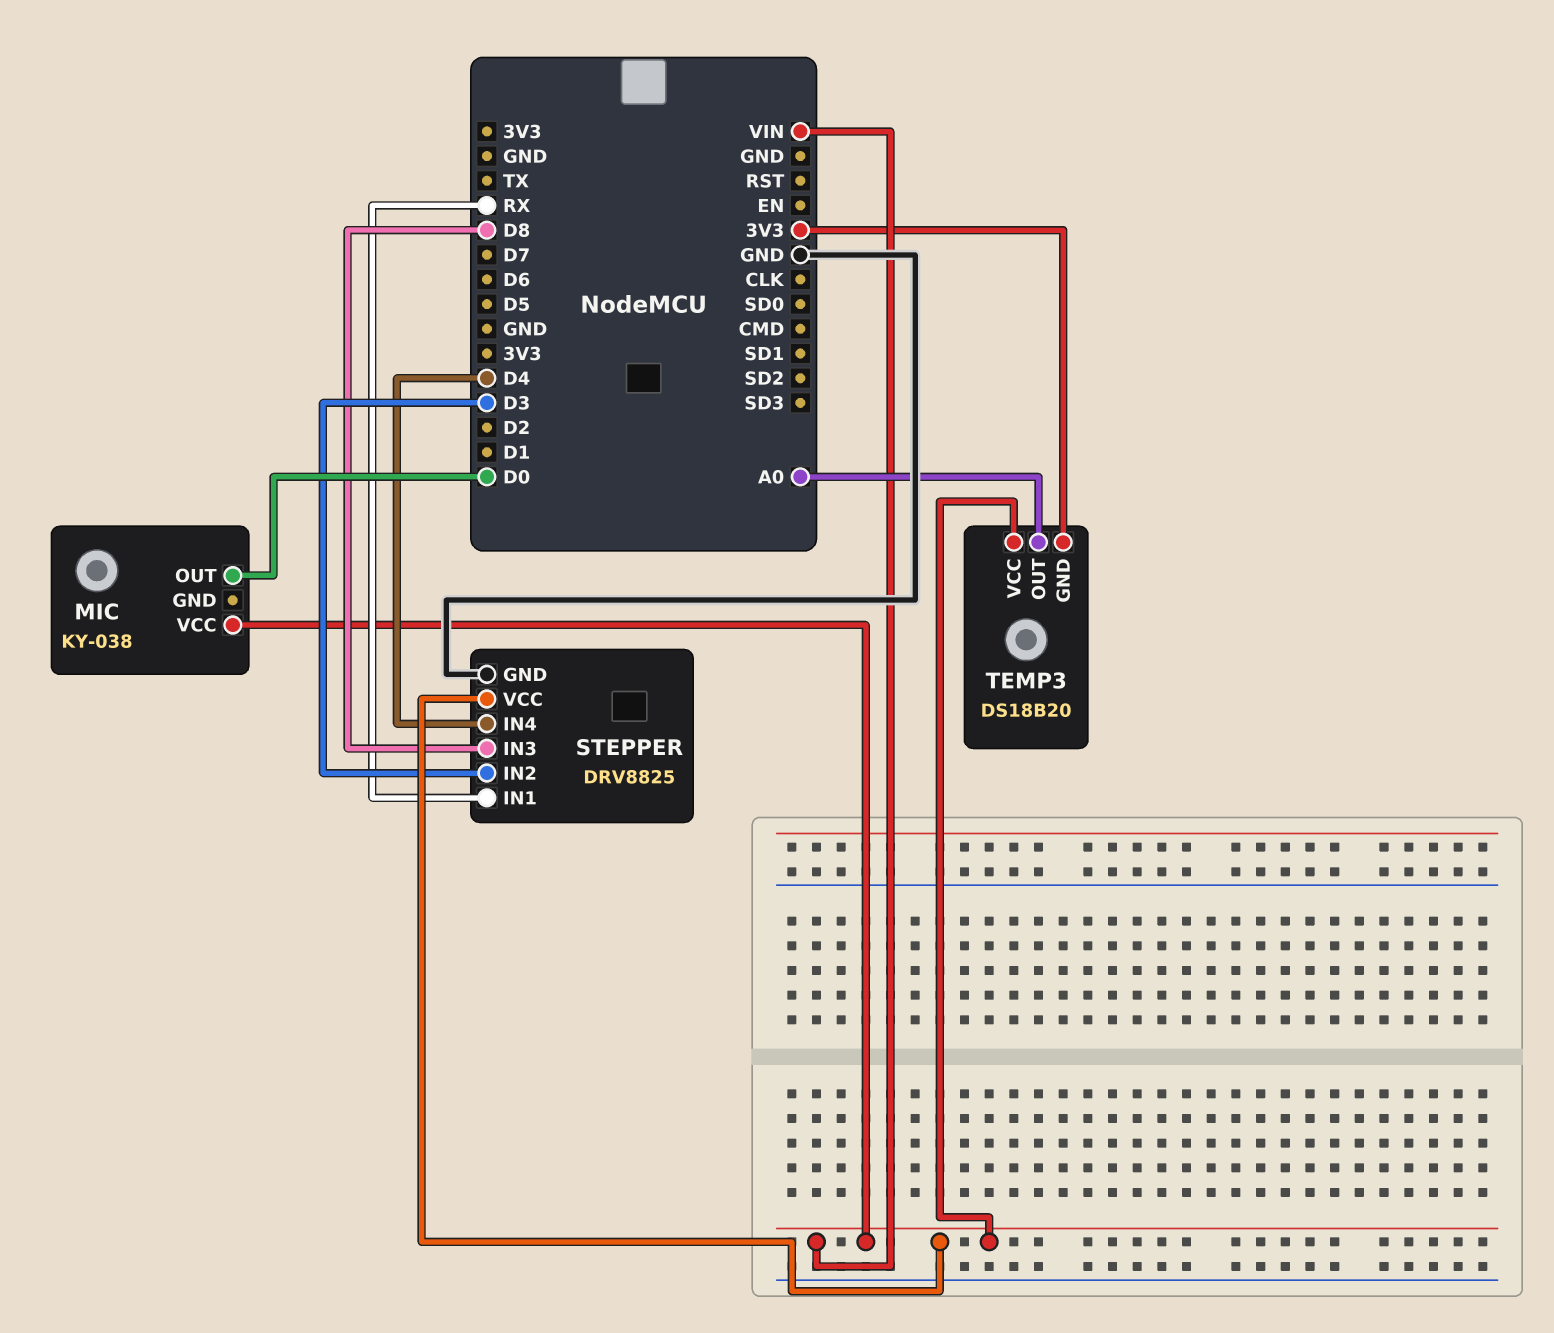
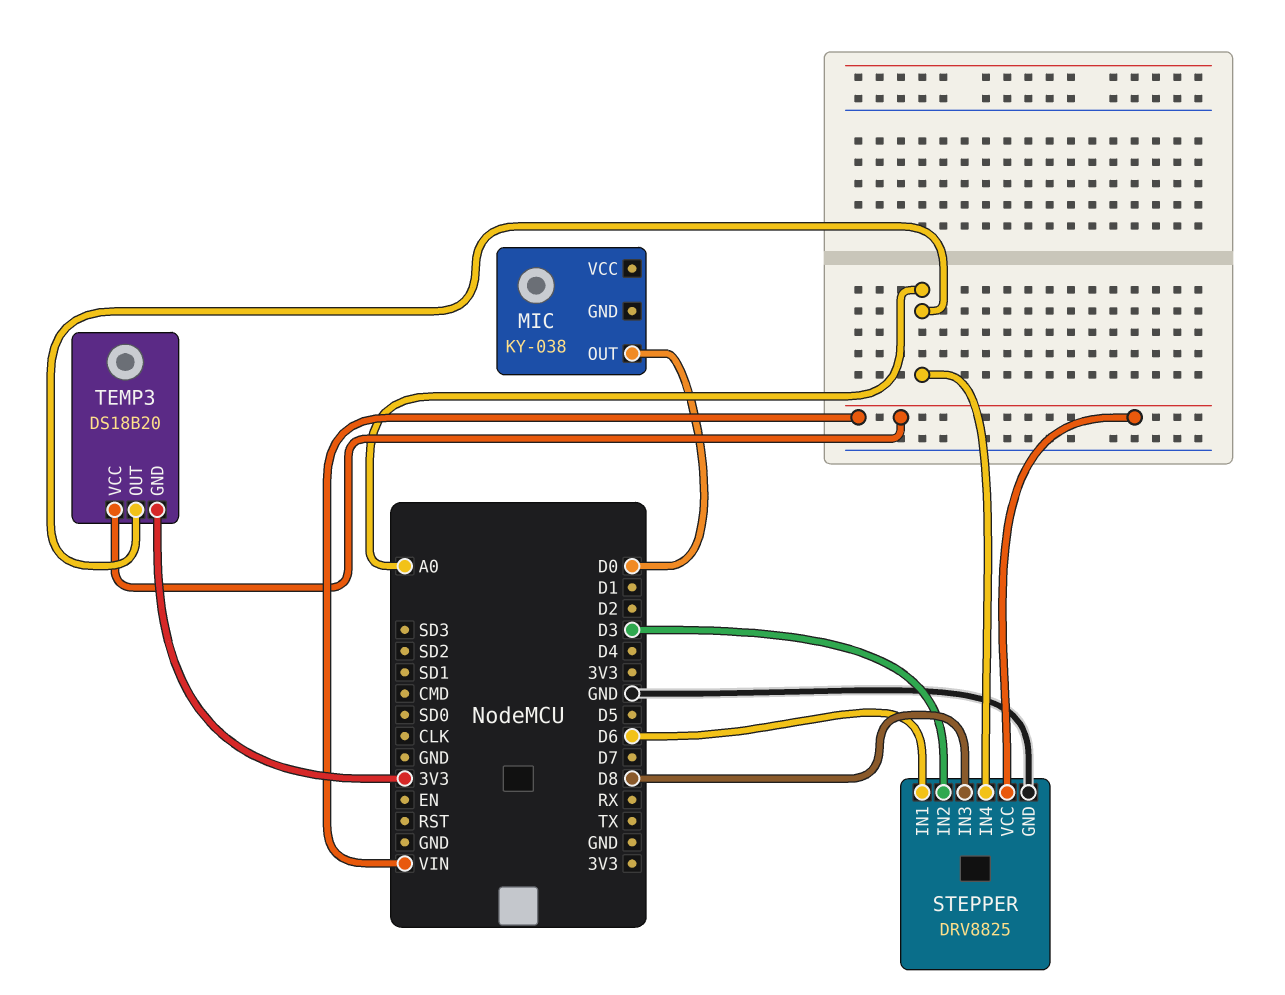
MIC pin VCC: VIN -> none
STEPPER pin IN1: RX -> D6
STEPPER pin IN4: D4 -> A0

